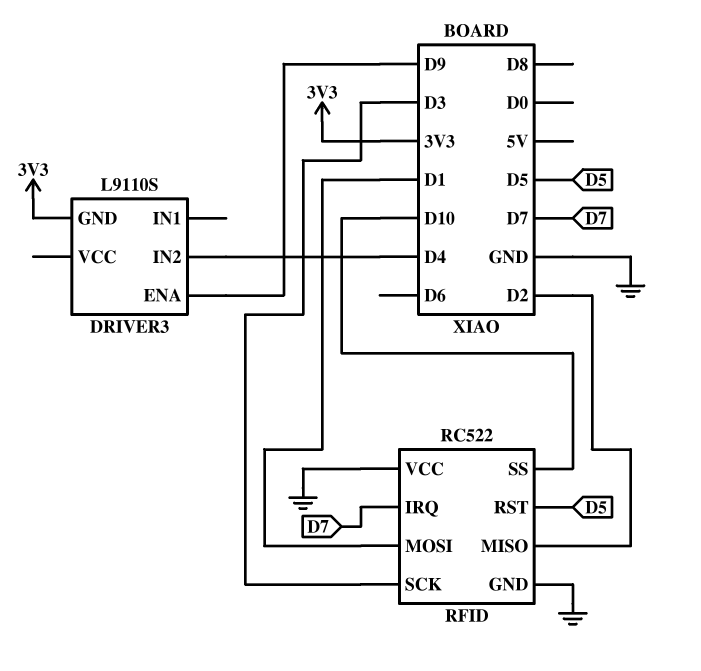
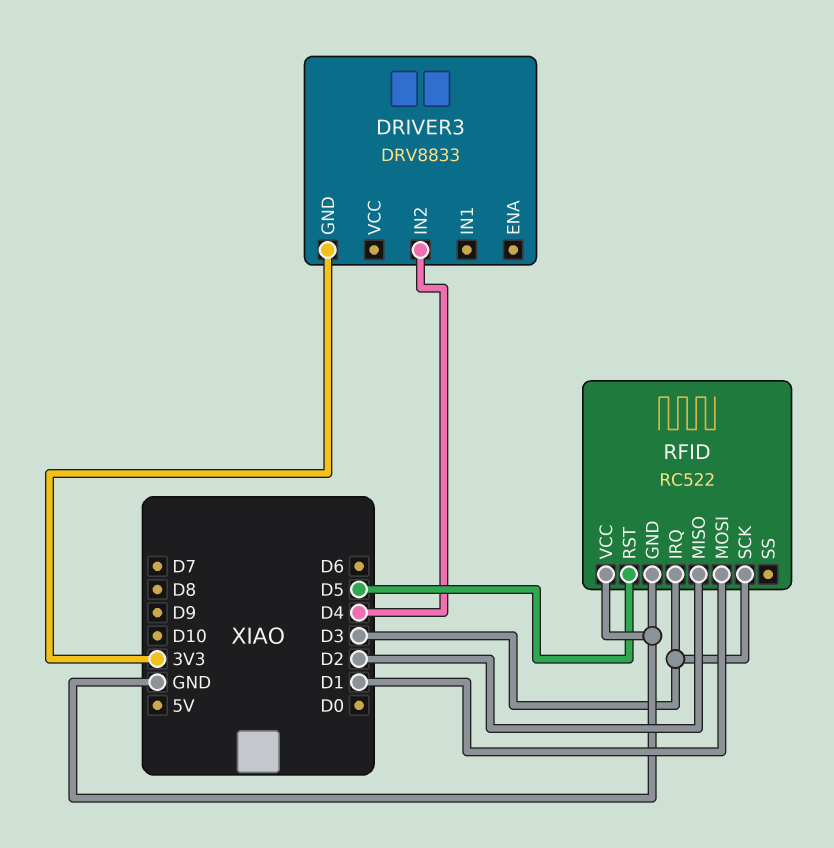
DRIVER3: L9110S -> DRV8833
DRIVER3 pin ENA: D9 -> none
RFID pin IRQ: D7 -> D3
RFID pin SS: D10 -> none

